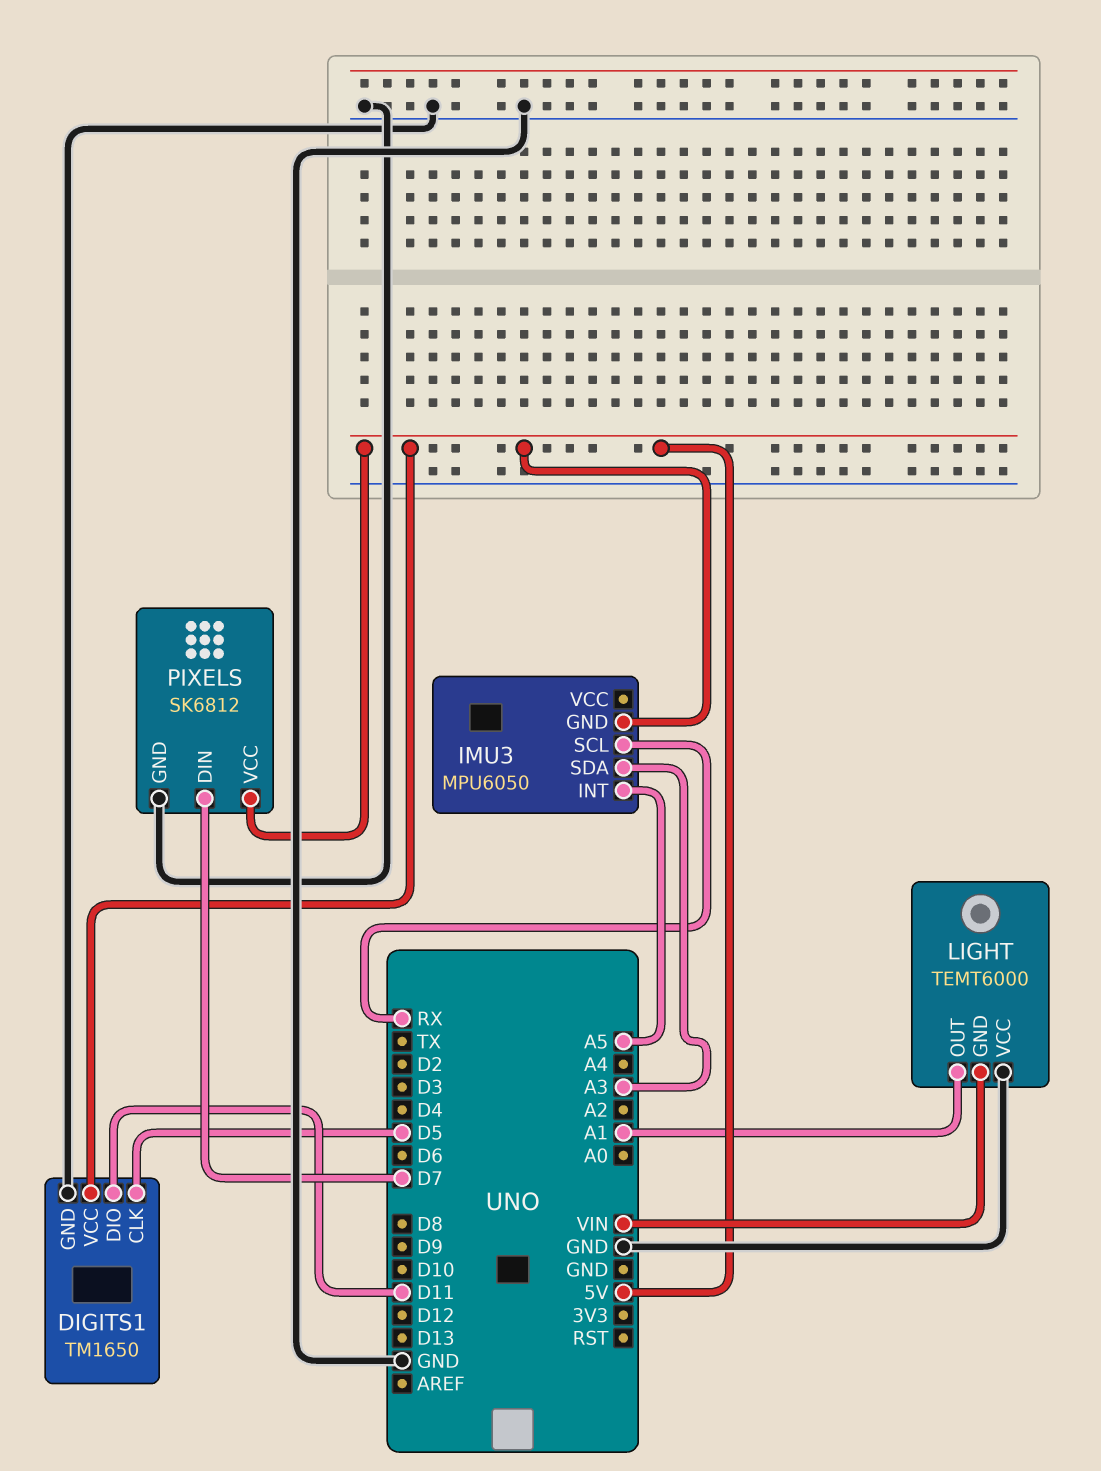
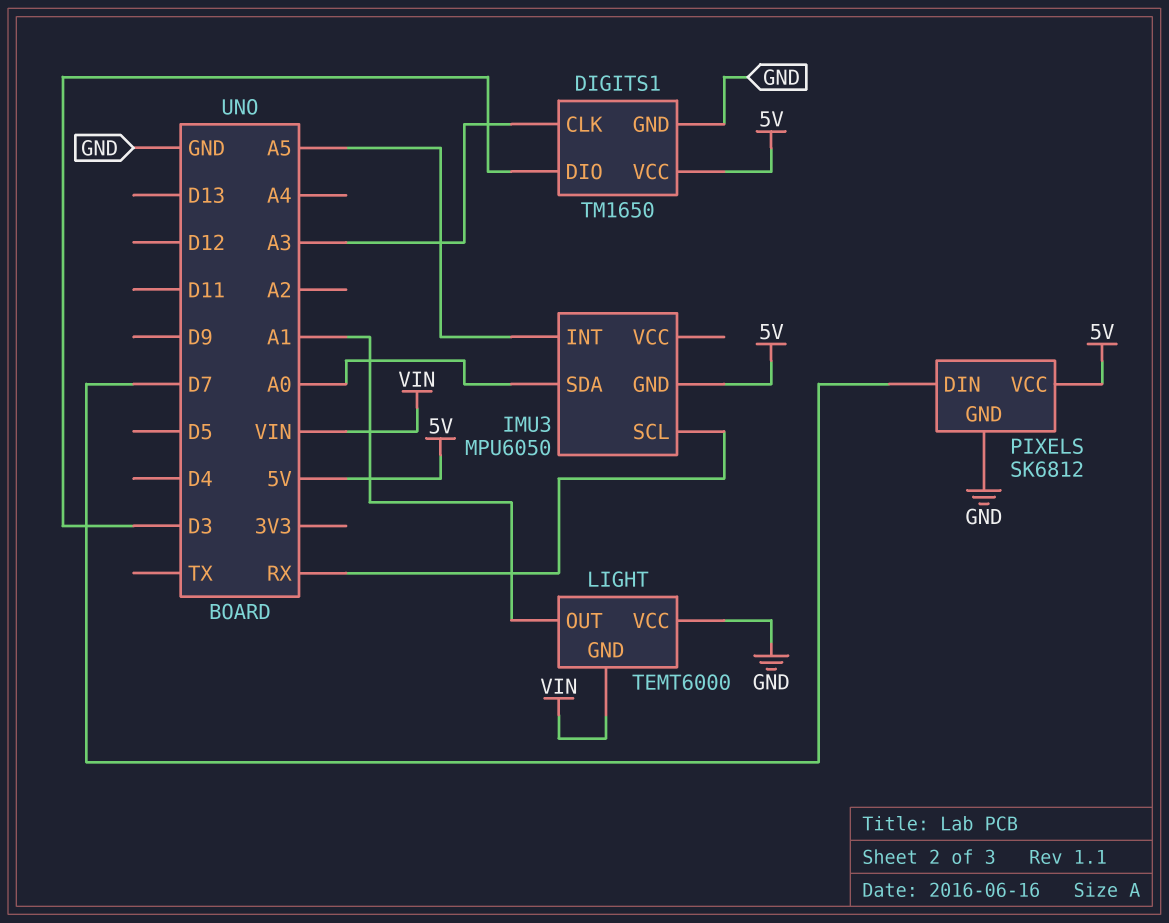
DIGITS1 pin CLK: D5 -> A3
DIGITS1 pin DIO: D11 -> D3
IMU3 pin SDA: A3 -> A0

